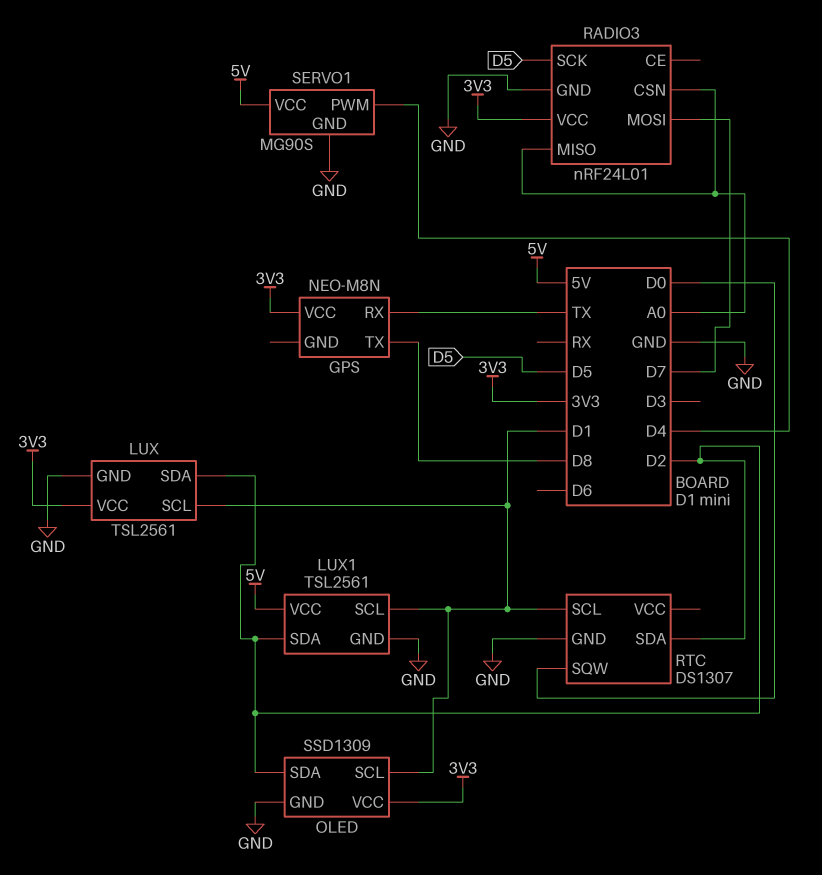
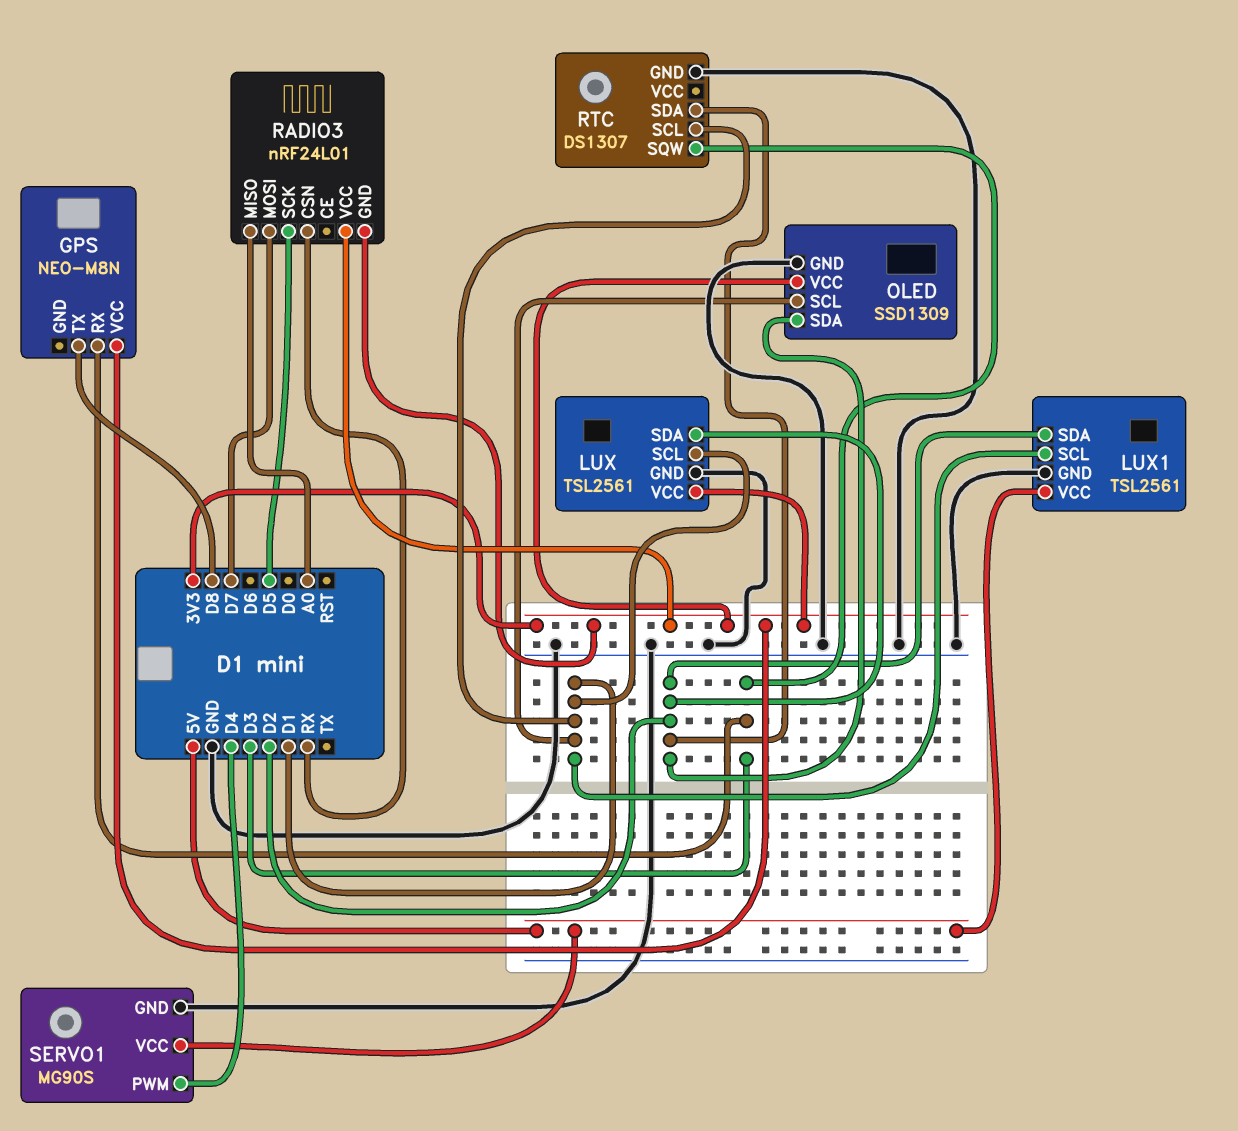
GPS pin RX: TX -> D3
RADIO3 pin CSN: A0 -> RX
RADIO3 pin GND: GND -> 3V3
RTC pin SQW: D0 -> D3

